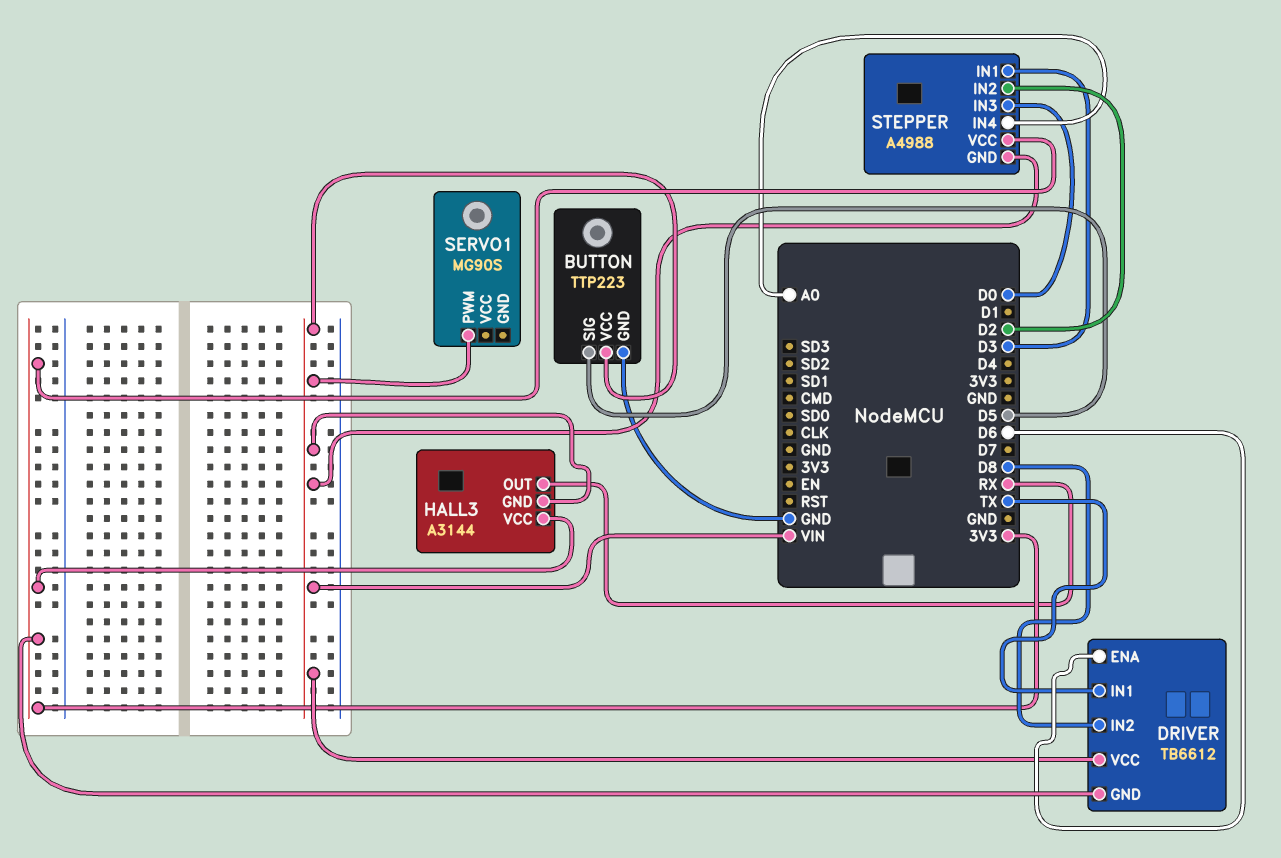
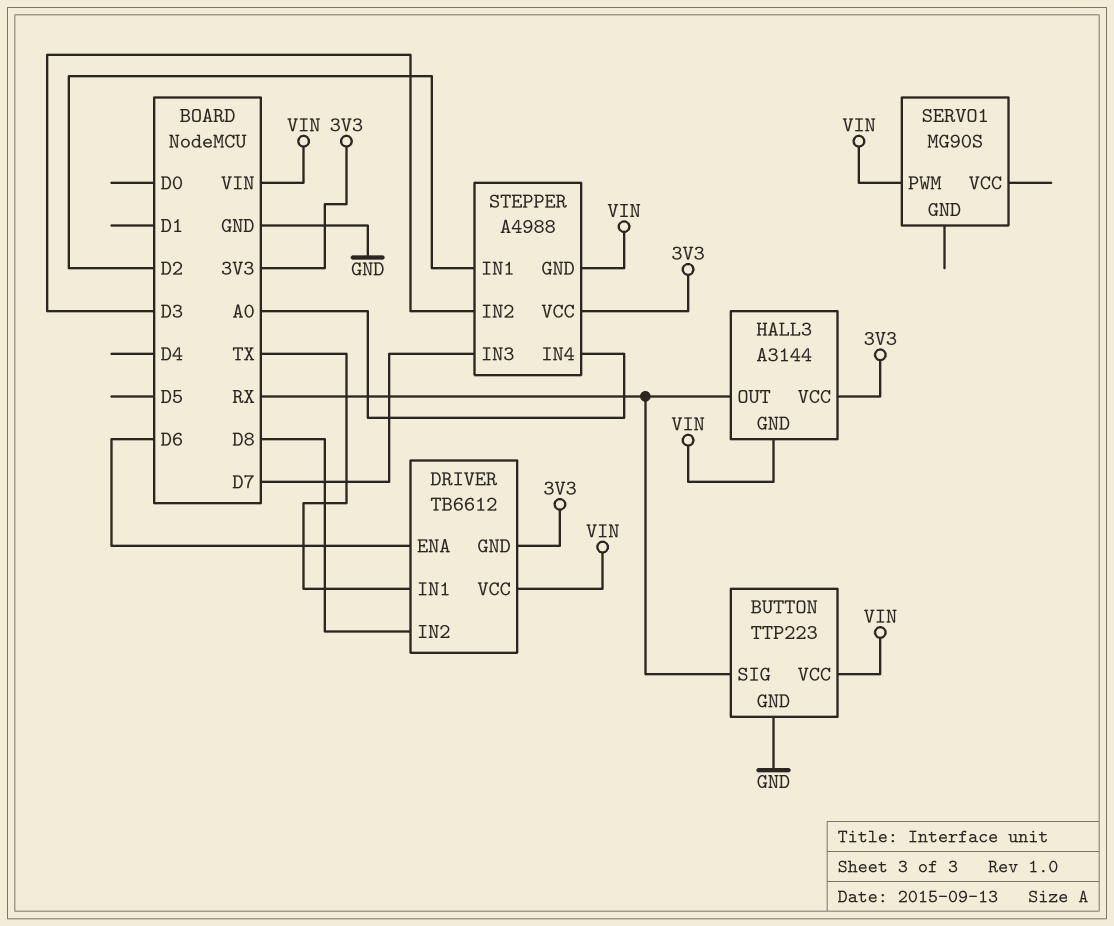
BUTTON pin SIG: D5 -> RX
STEPPER pin IN1: D3 -> D2
STEPPER pin IN2: D2 -> D3
STEPPER pin IN3: D0 -> D7

